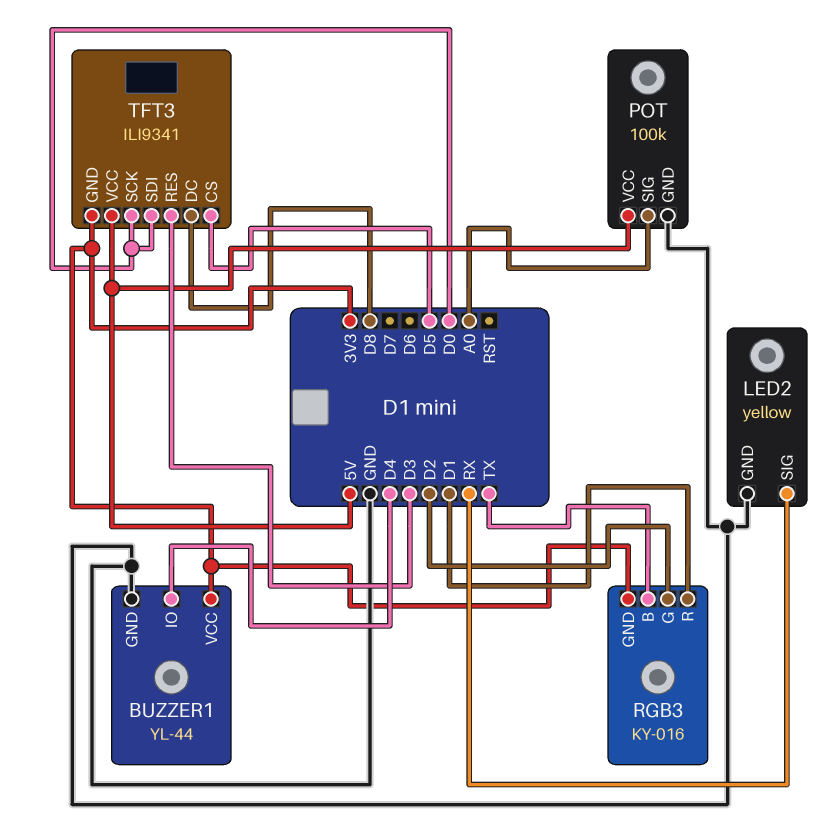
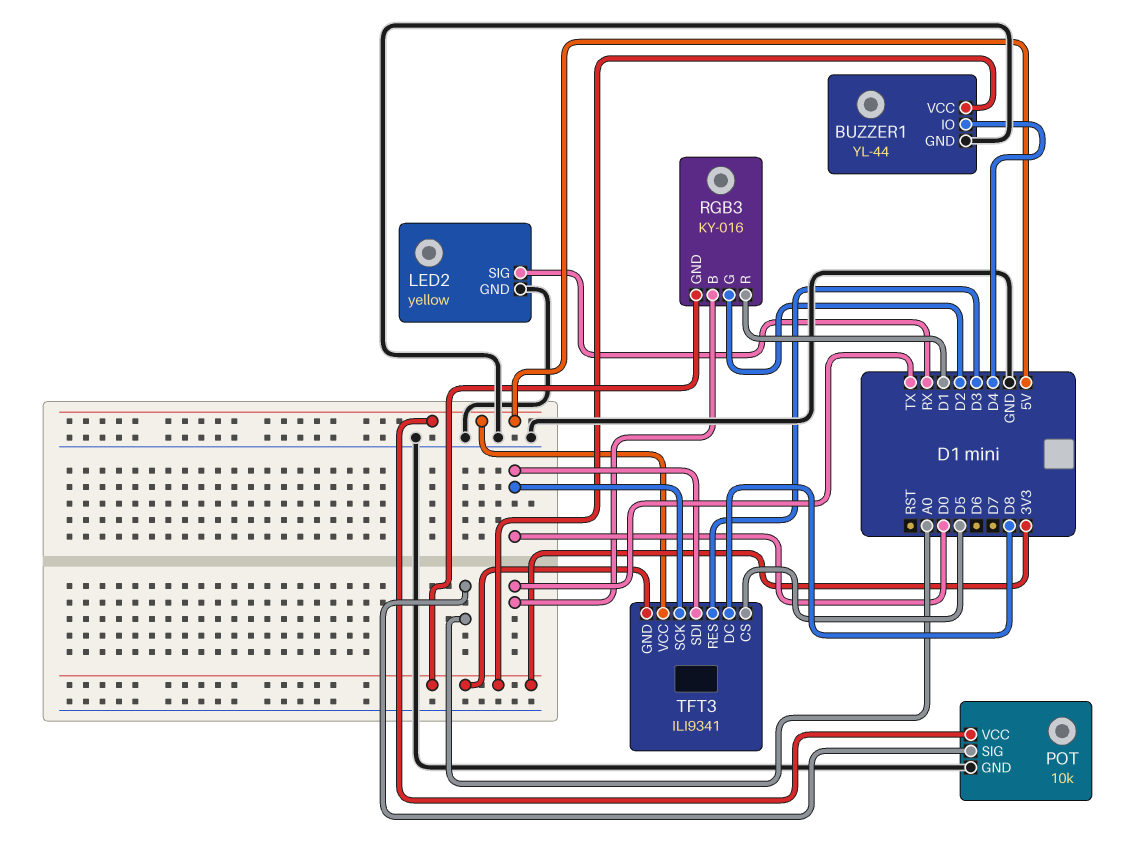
POT: 100k -> 10k

